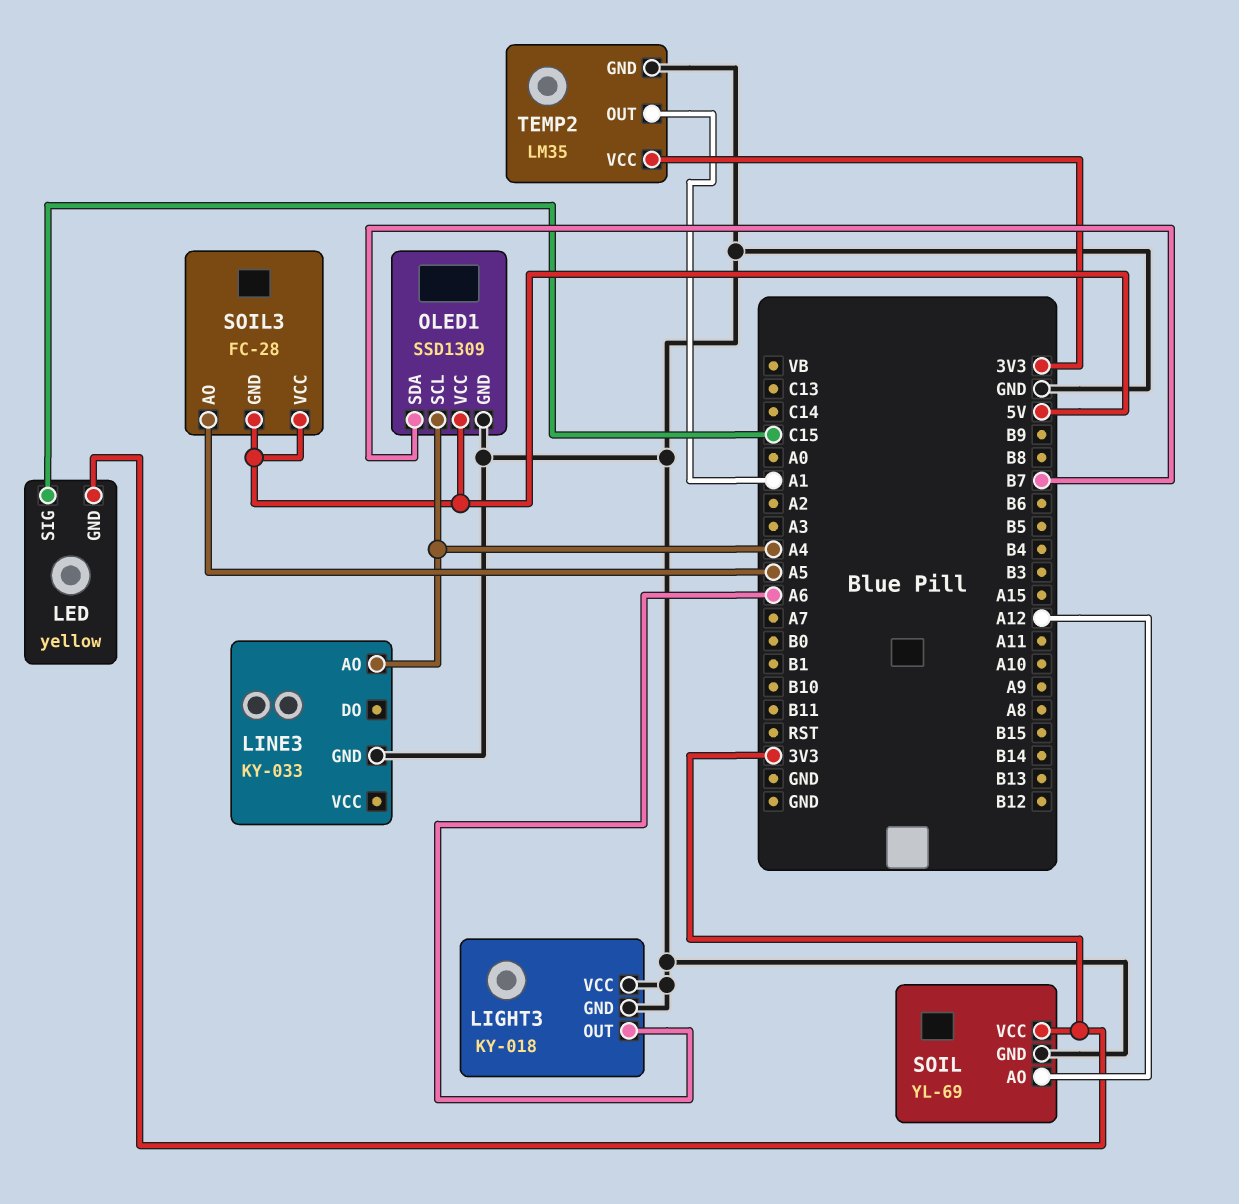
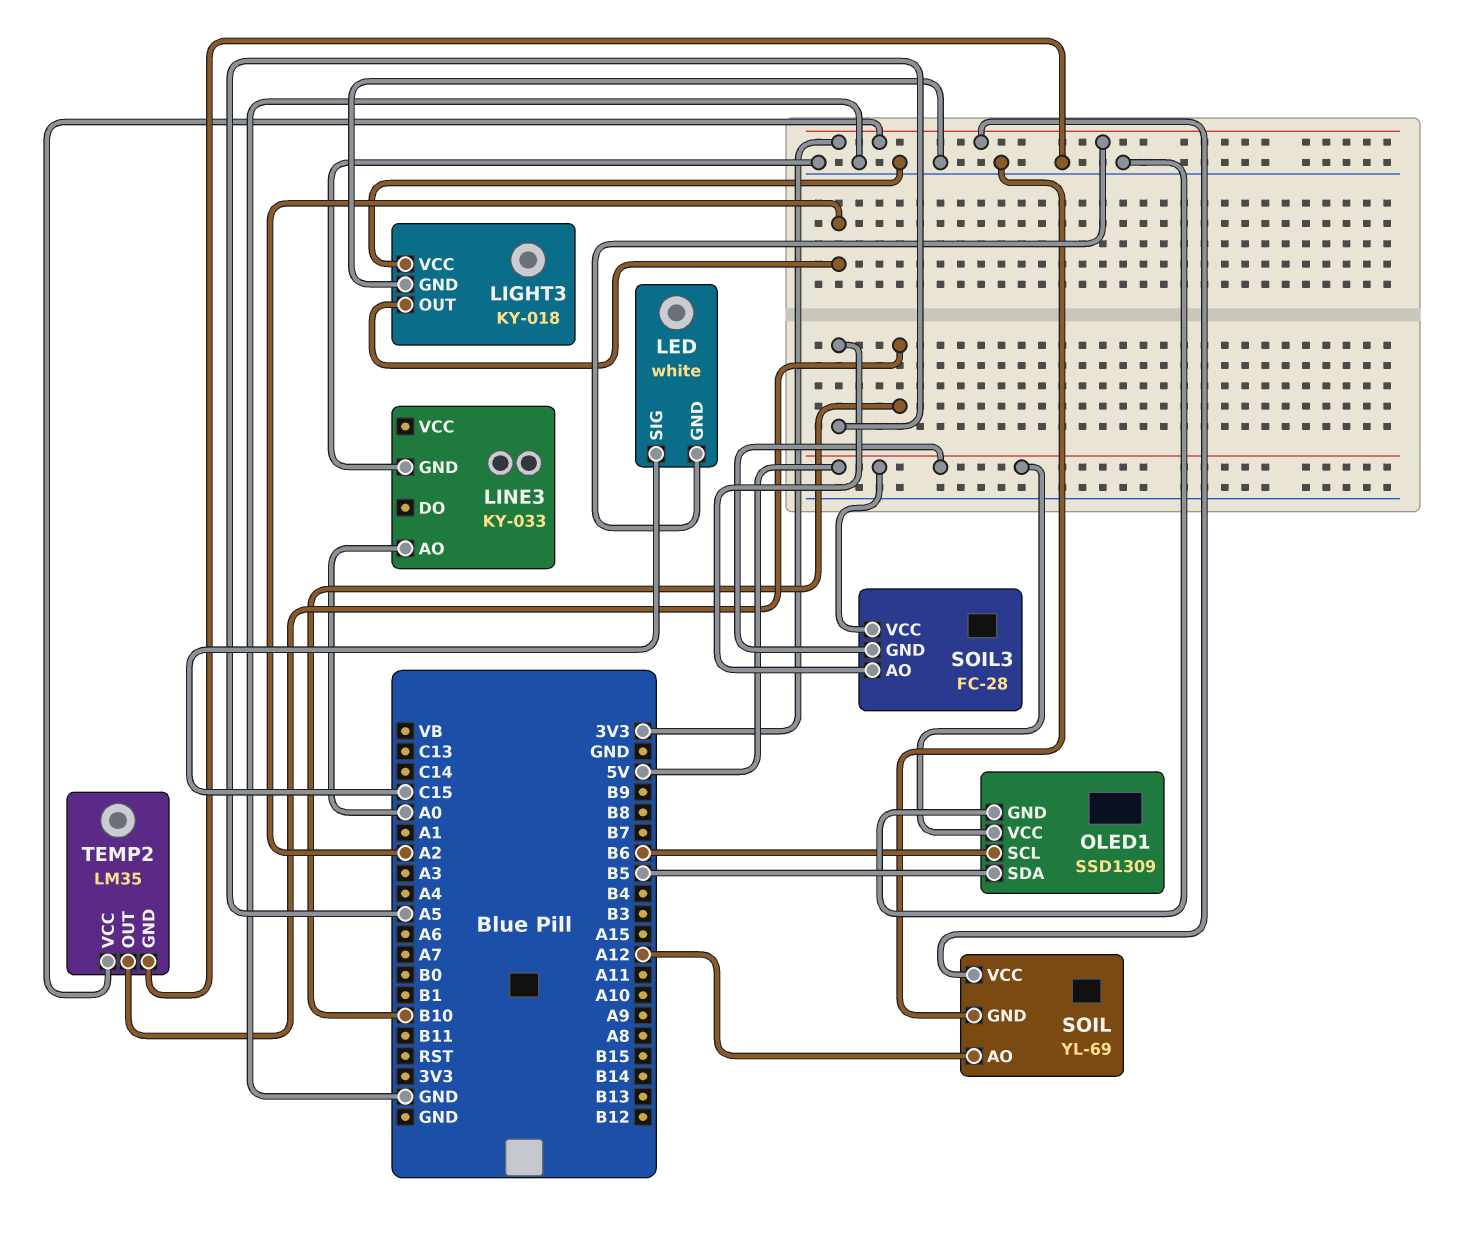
LED: yellow -> white
LIGHT3 pin OUT: A6 -> A2
LINE3 pin AO: A4 -> A0
OLED1 pin SCL: A4 -> B6
OLED1 pin SDA: B7 -> B5
TEMP2 pin OUT: A1 -> B10

